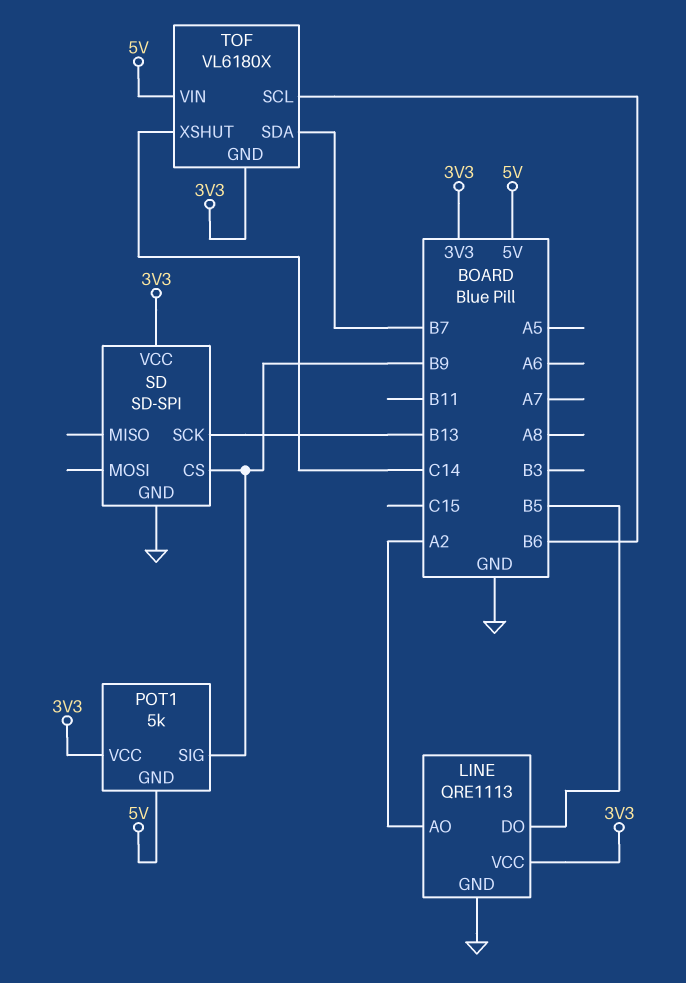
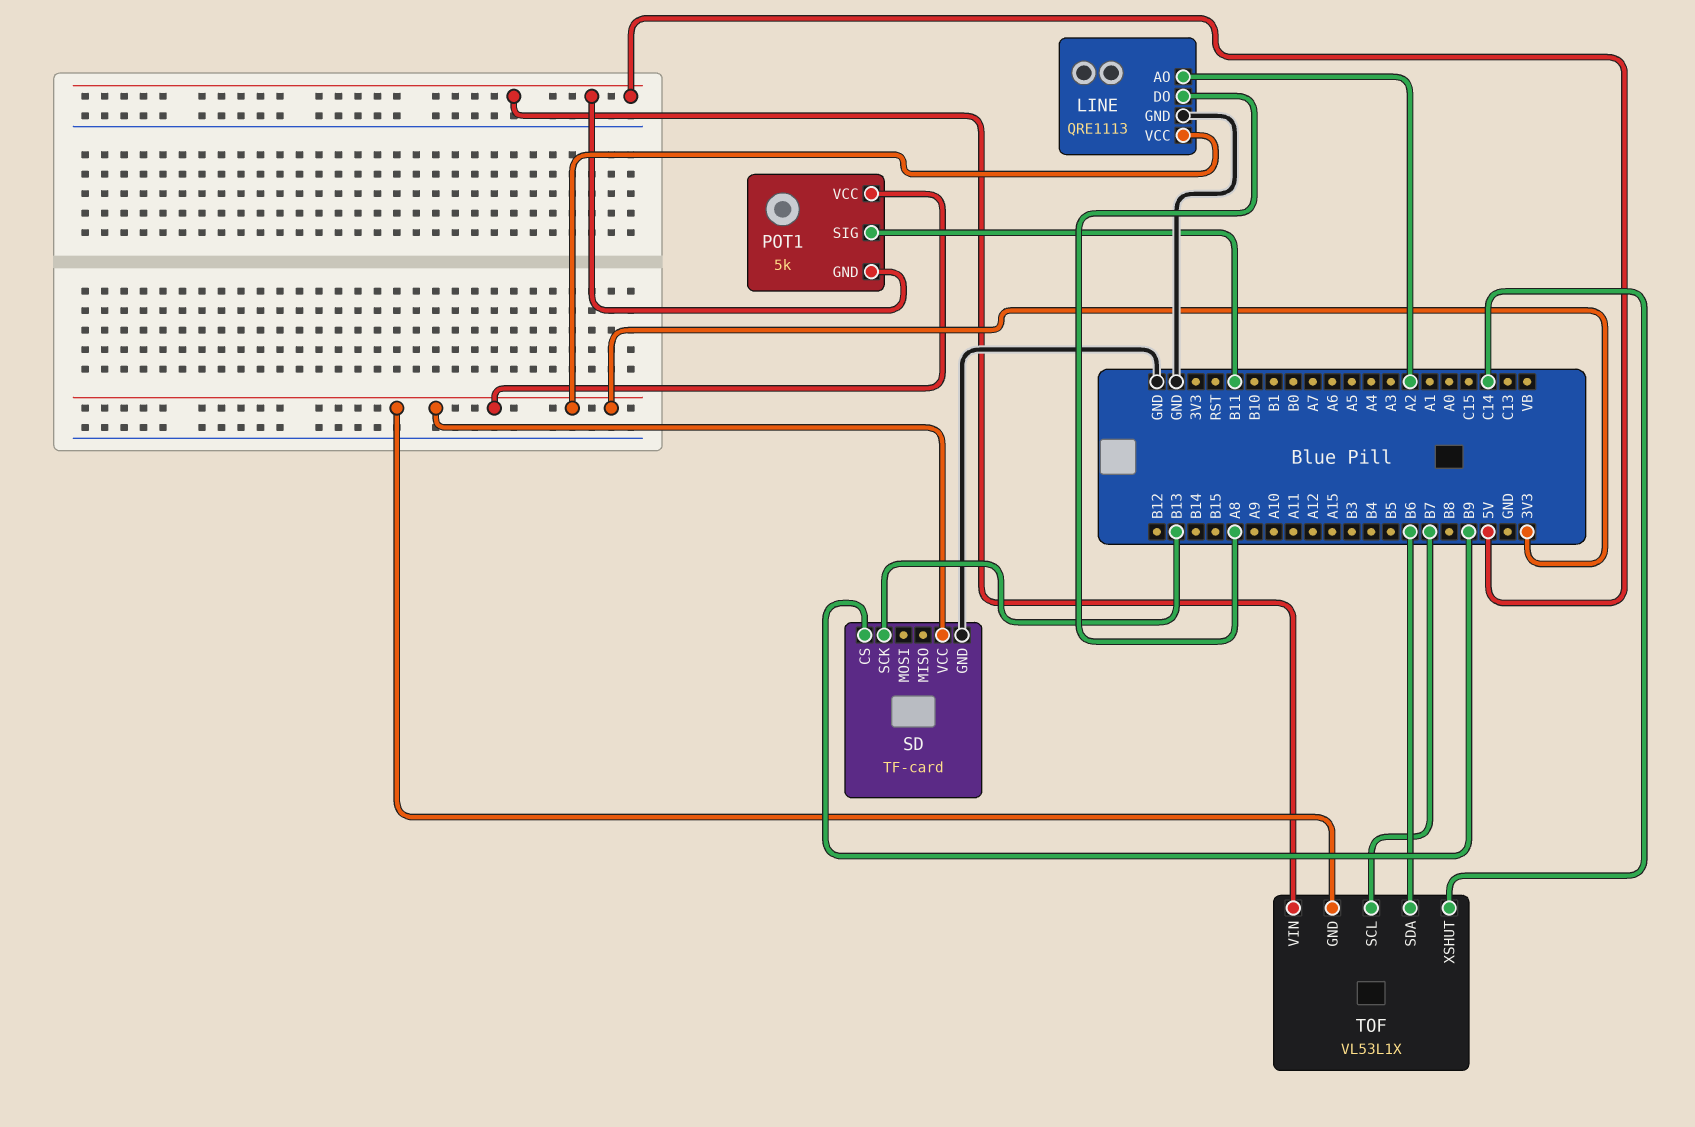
LINE pin DO: B5 -> A8
POT1 pin SIG: B9 -> B11
SD: SD-SPI -> TF-card
TOF: VL6180X -> VL53L1X
TOF pin SCL: B6 -> B7
TOF pin SDA: B7 -> B6

